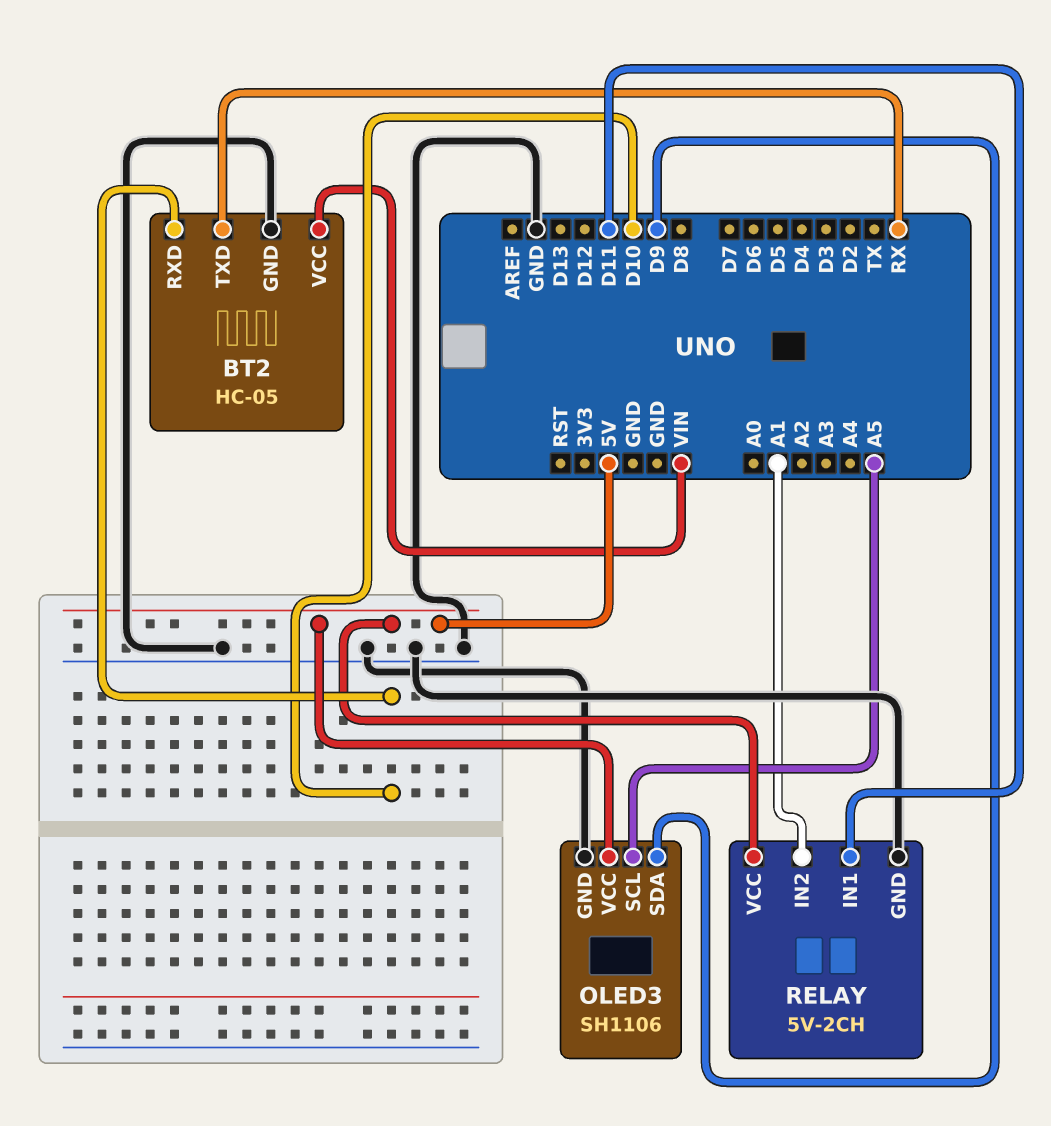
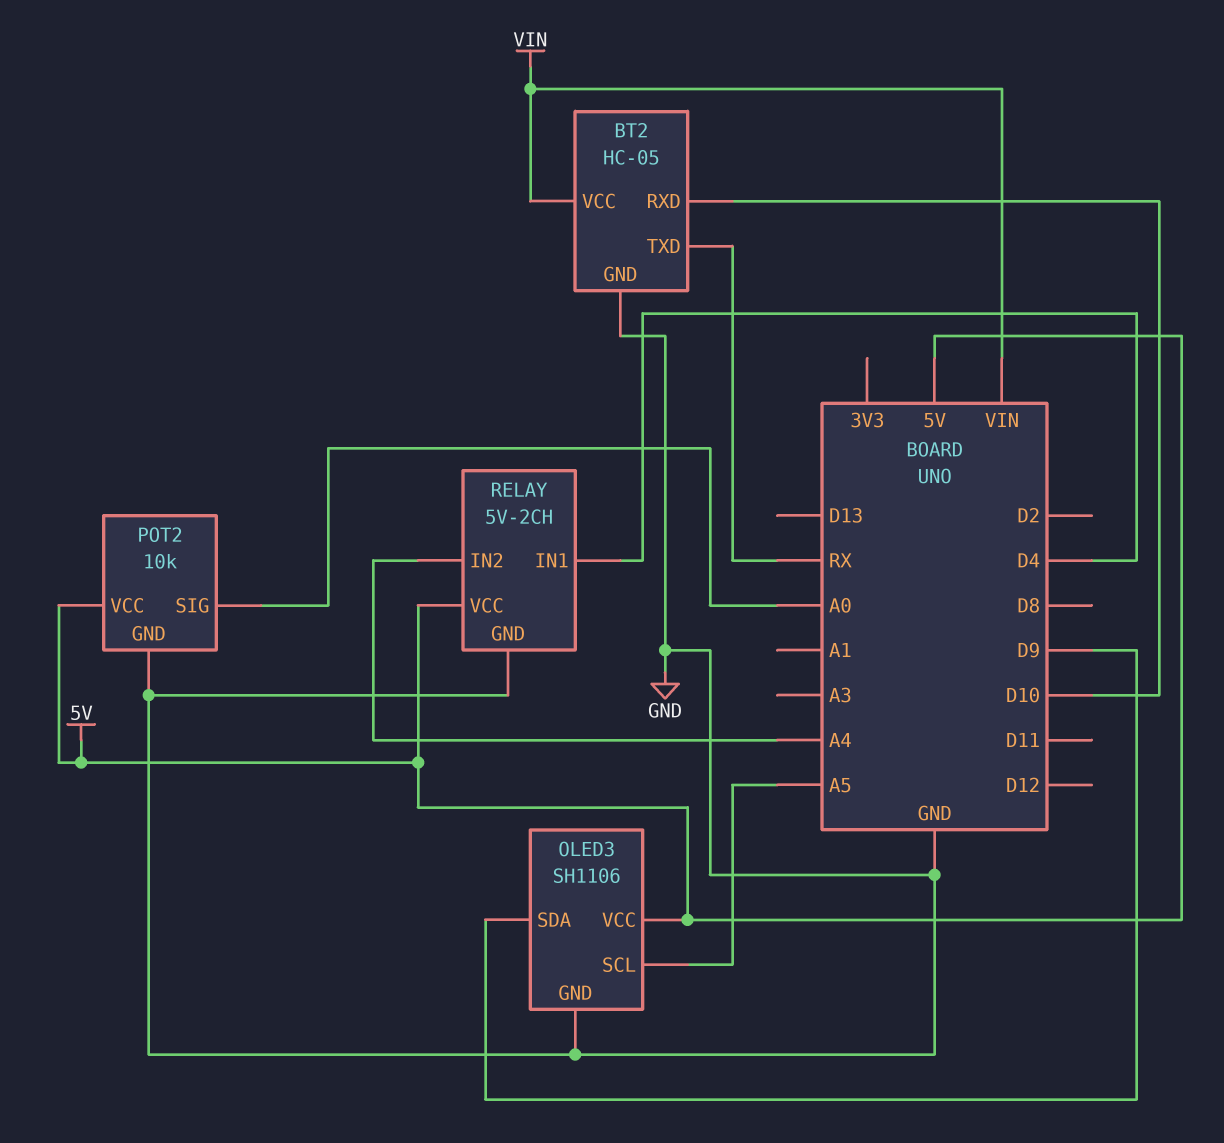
POT2: none -> 10k
POT2 pin GND: none -> GND
POT2 pin SIG: none -> A0
POT2 pin VCC: none -> 5V
RELAY pin IN1: D11 -> D4
RELAY pin IN2: A1 -> A4

